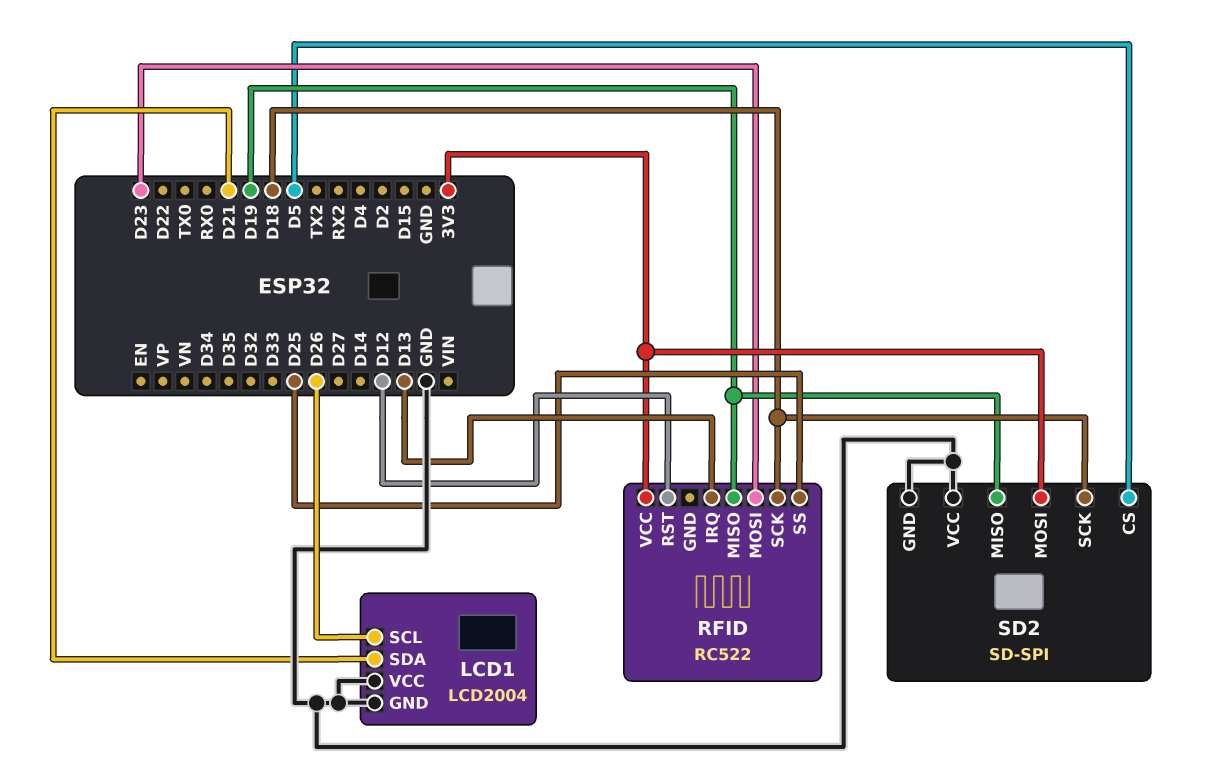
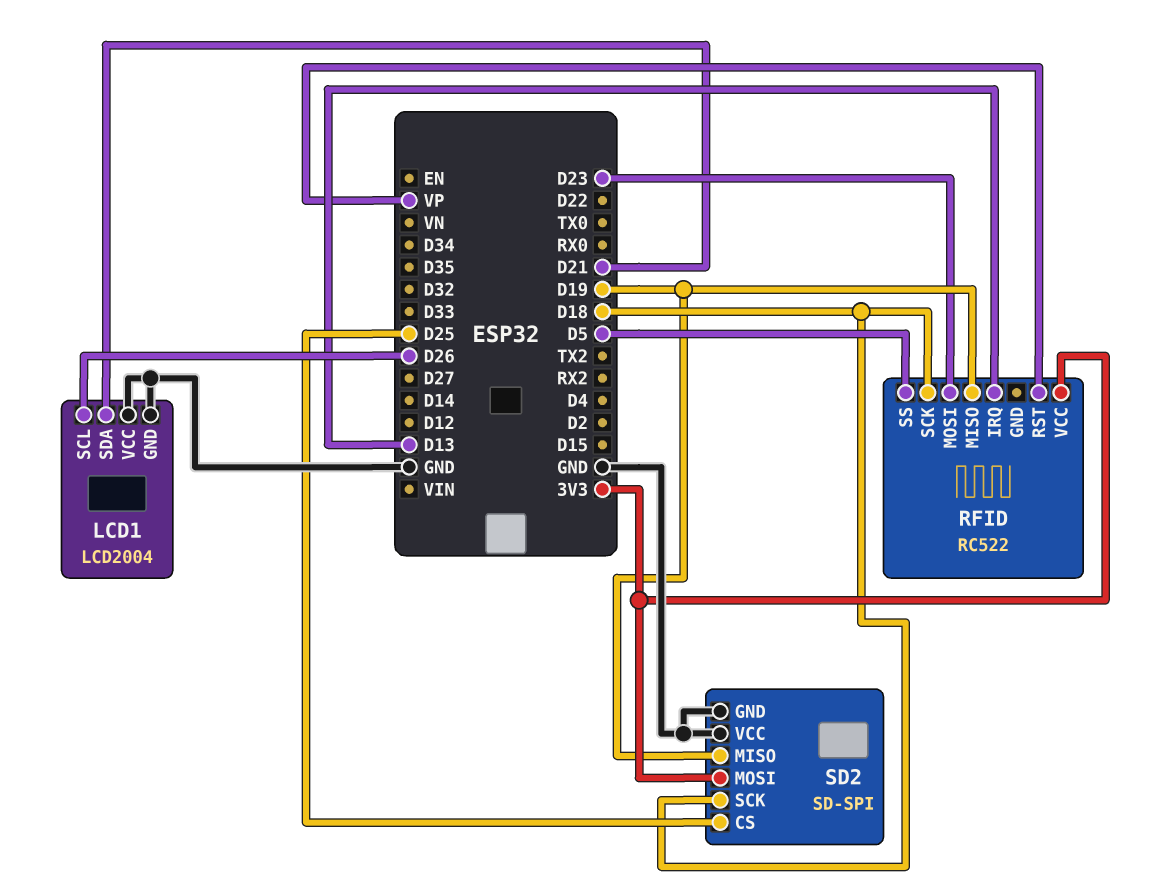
RFID pin RST: D12 -> VP
RFID pin SS: D25 -> D5
SD2 pin CS: D5 -> D25

